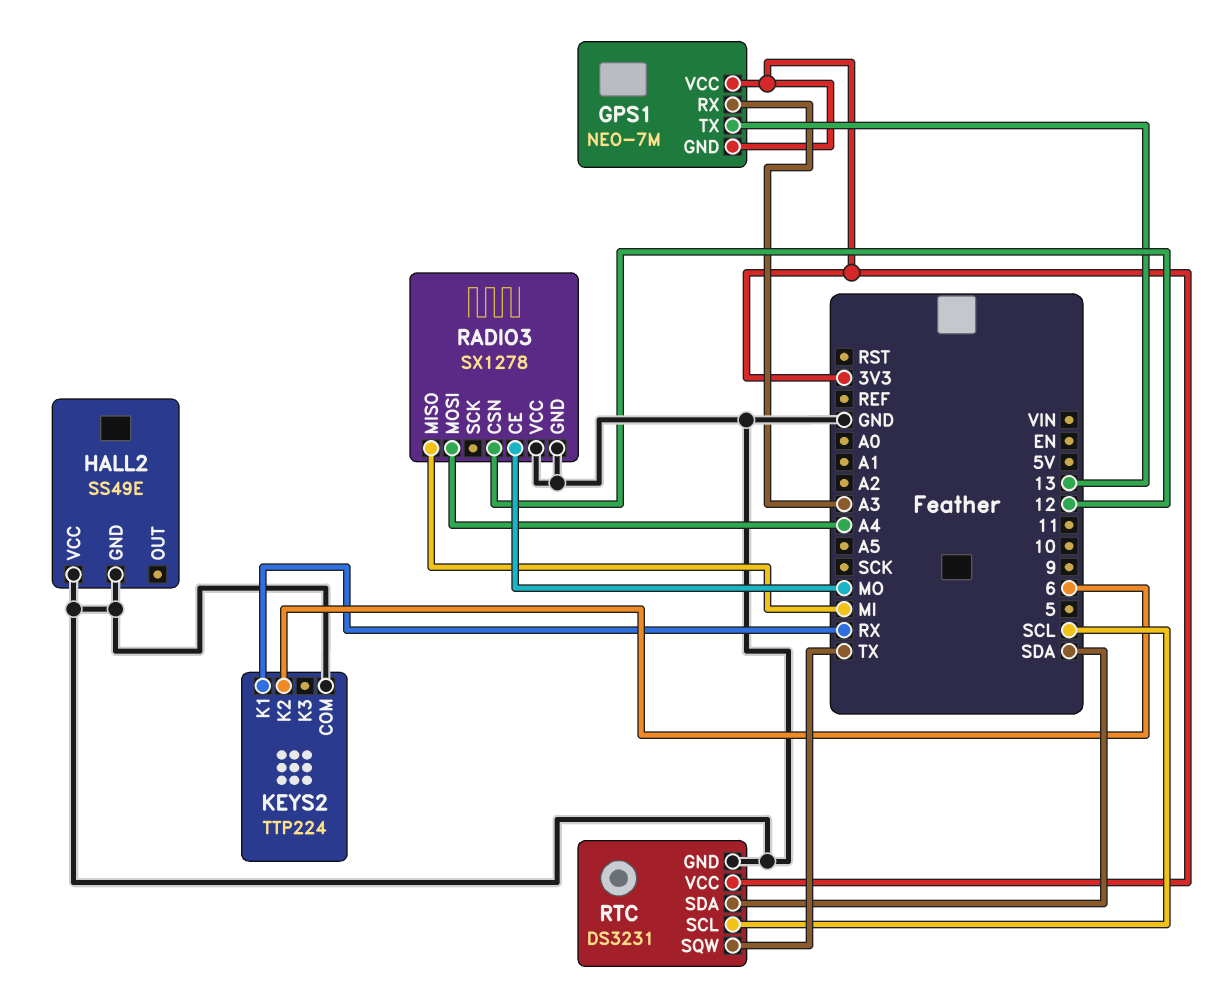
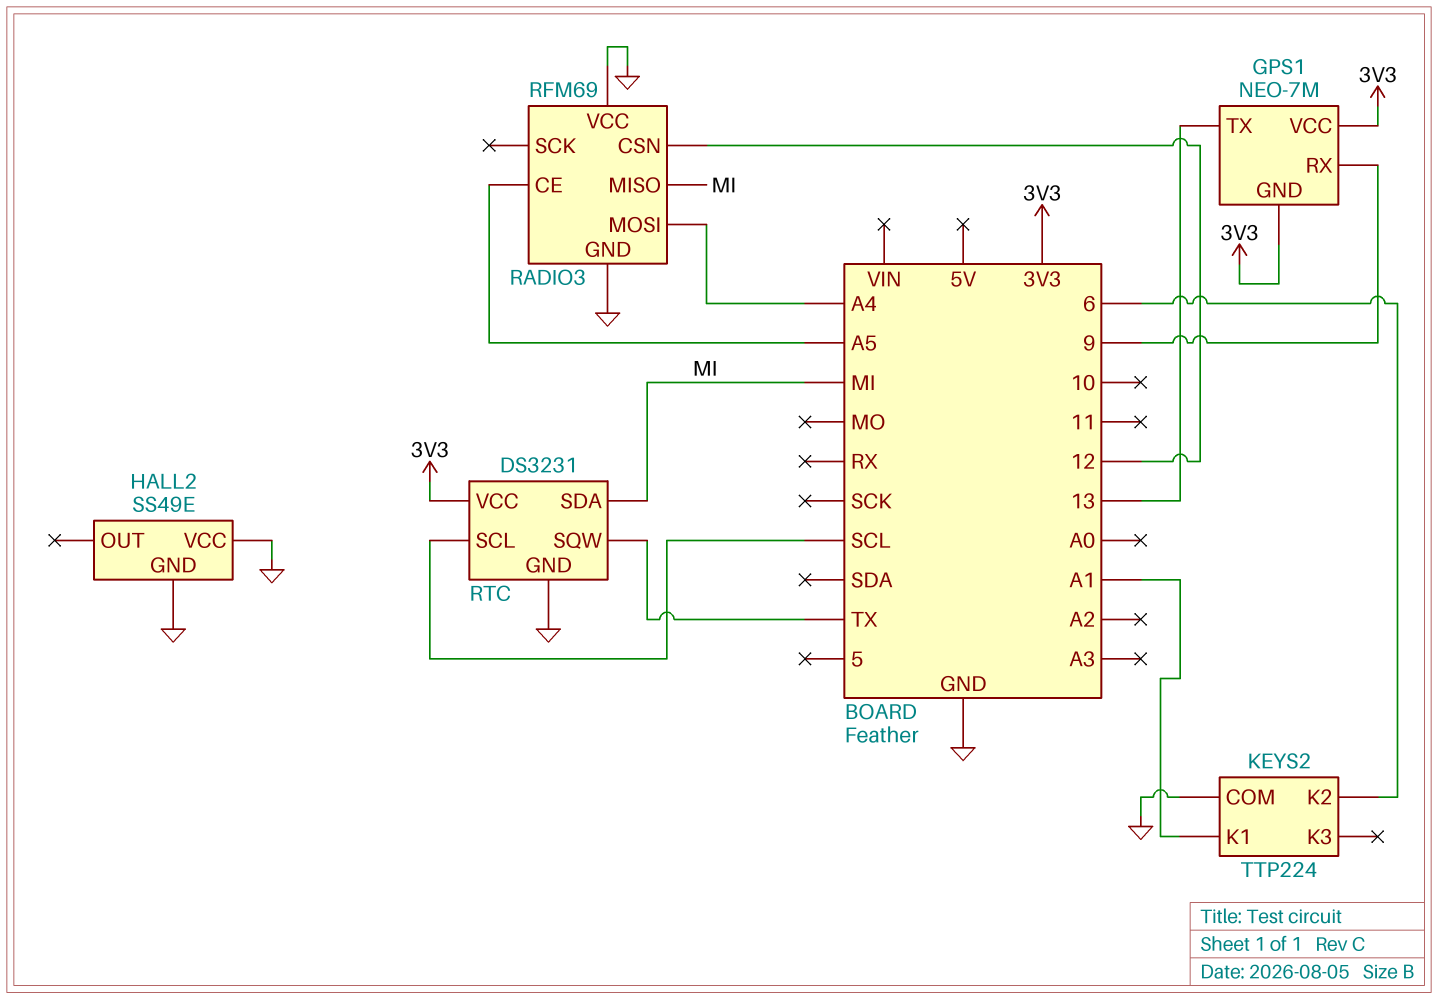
GPS1 pin RX: A3 -> 9
KEYS2 pin K1: RX -> A1
RADIO3: SX1278 -> RFM69
RADIO3 pin CE: MO -> A5
RTC pin SDA: SDA -> MI

